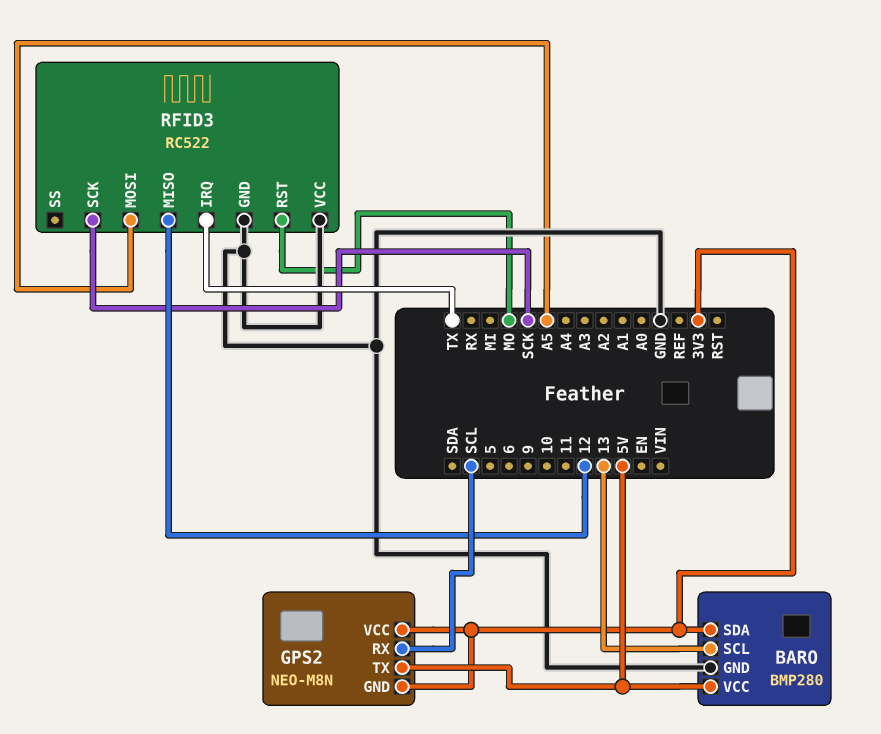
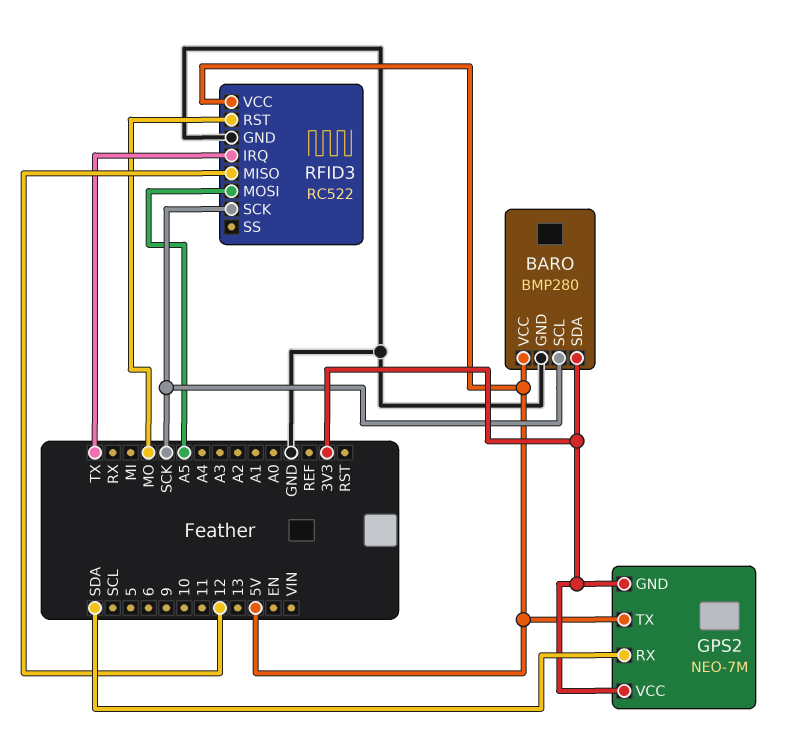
BARO pin SCL: 13 -> SCK
GPS2: NEO-M8N -> NEO-7M
GPS2 pin RX: SCL -> SDA
RFID3 pin VCC: GND -> 5V

